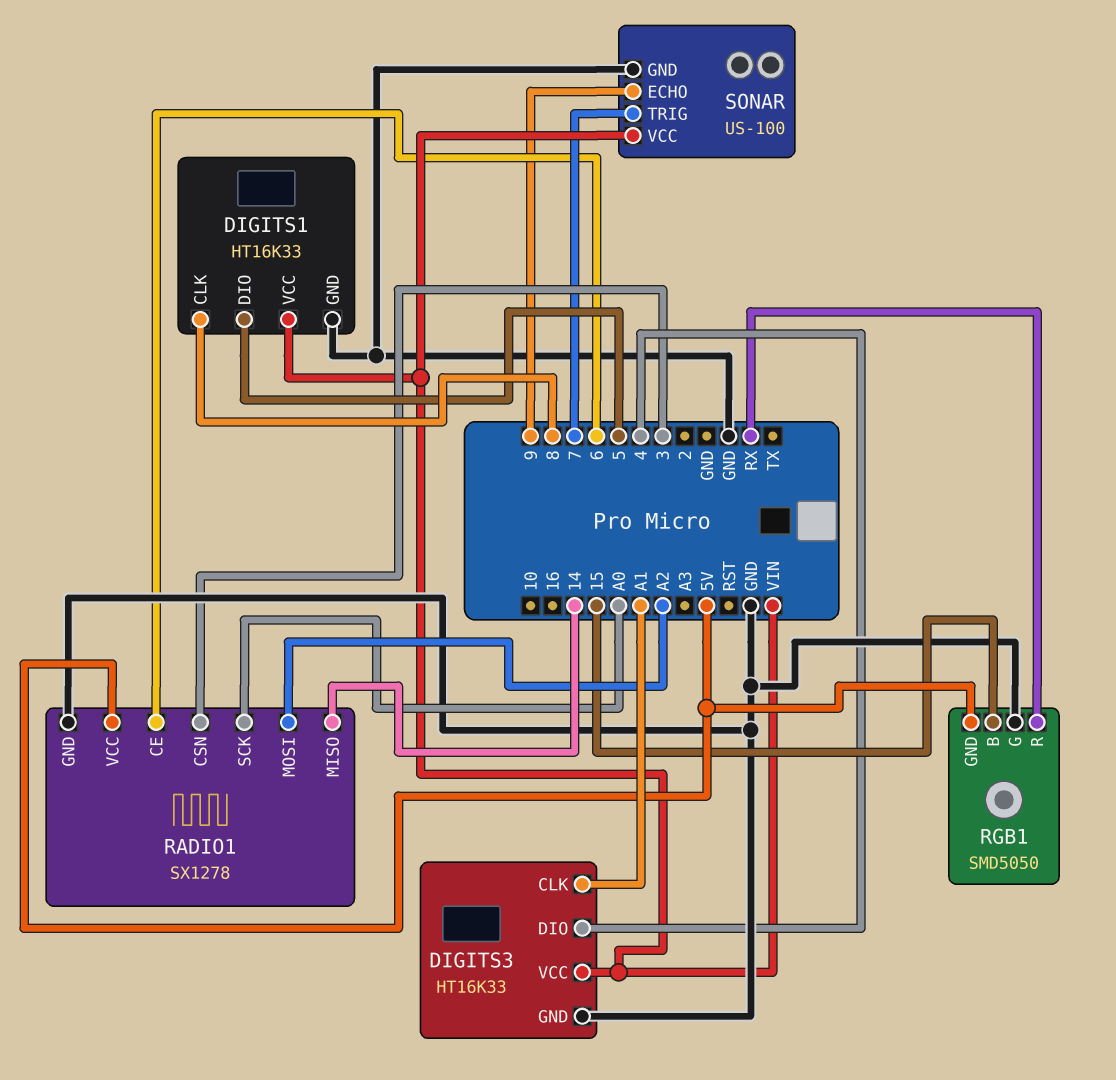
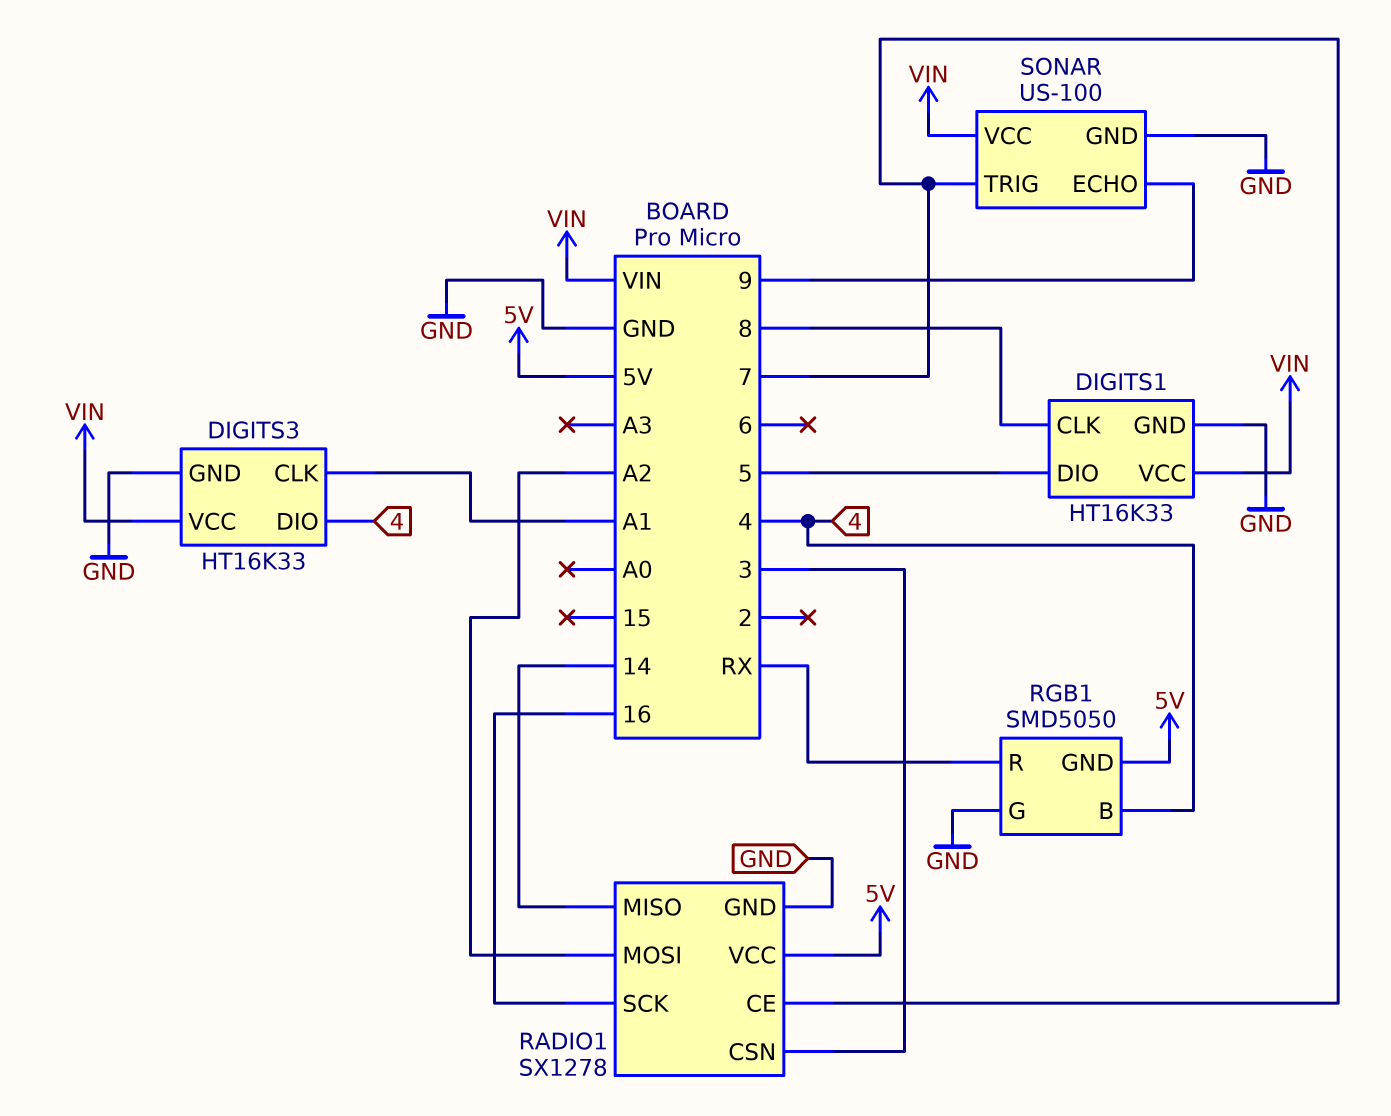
RADIO1 pin CE: 6 -> 7
RADIO1 pin SCK: A0 -> 16
RGB1 pin B: 15 -> 4

